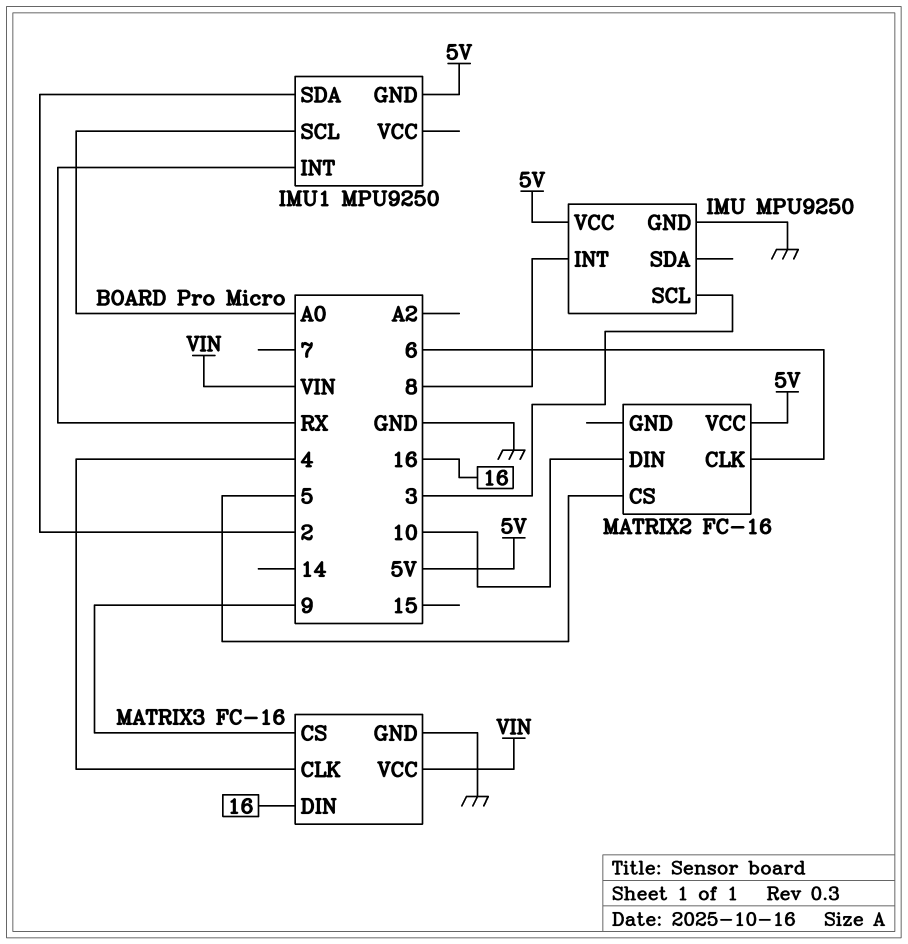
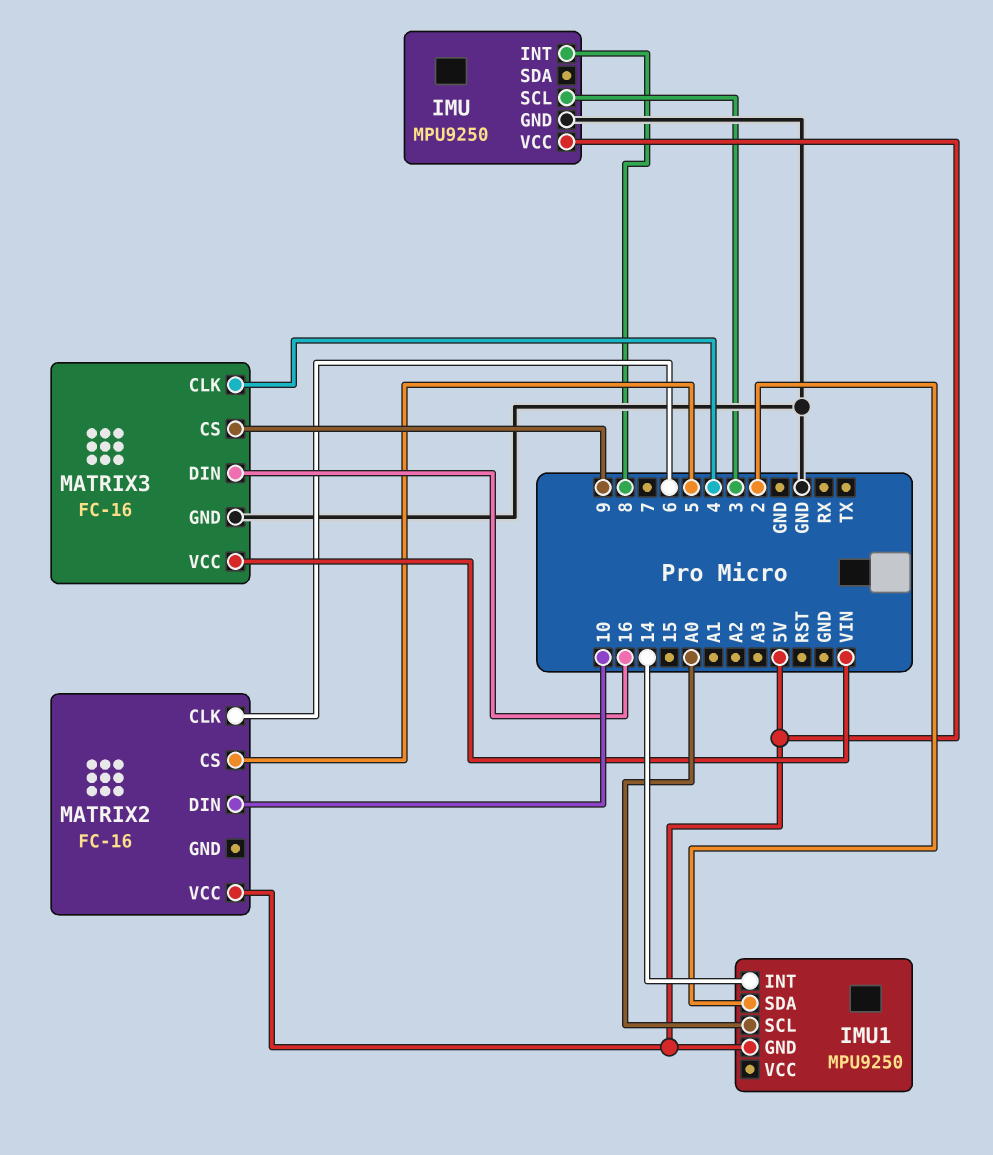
IMU1 pin INT: RX -> 14

